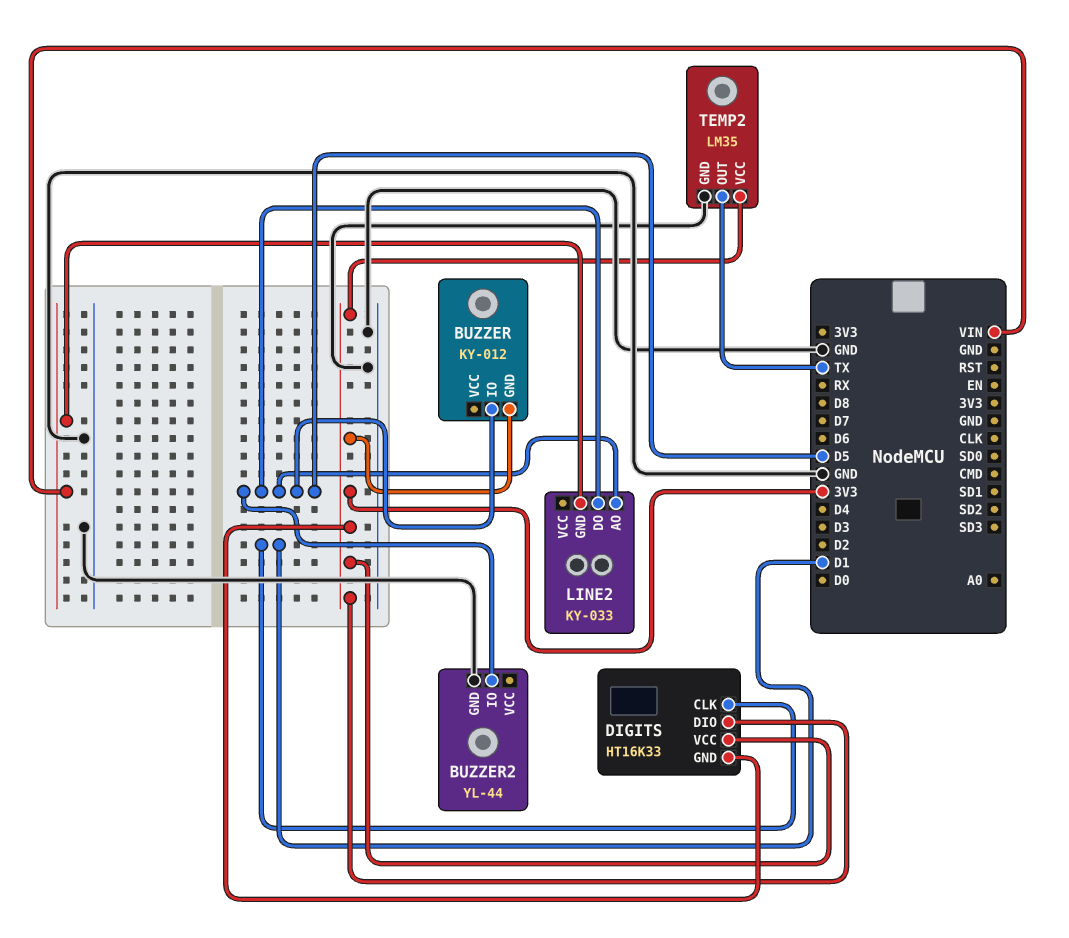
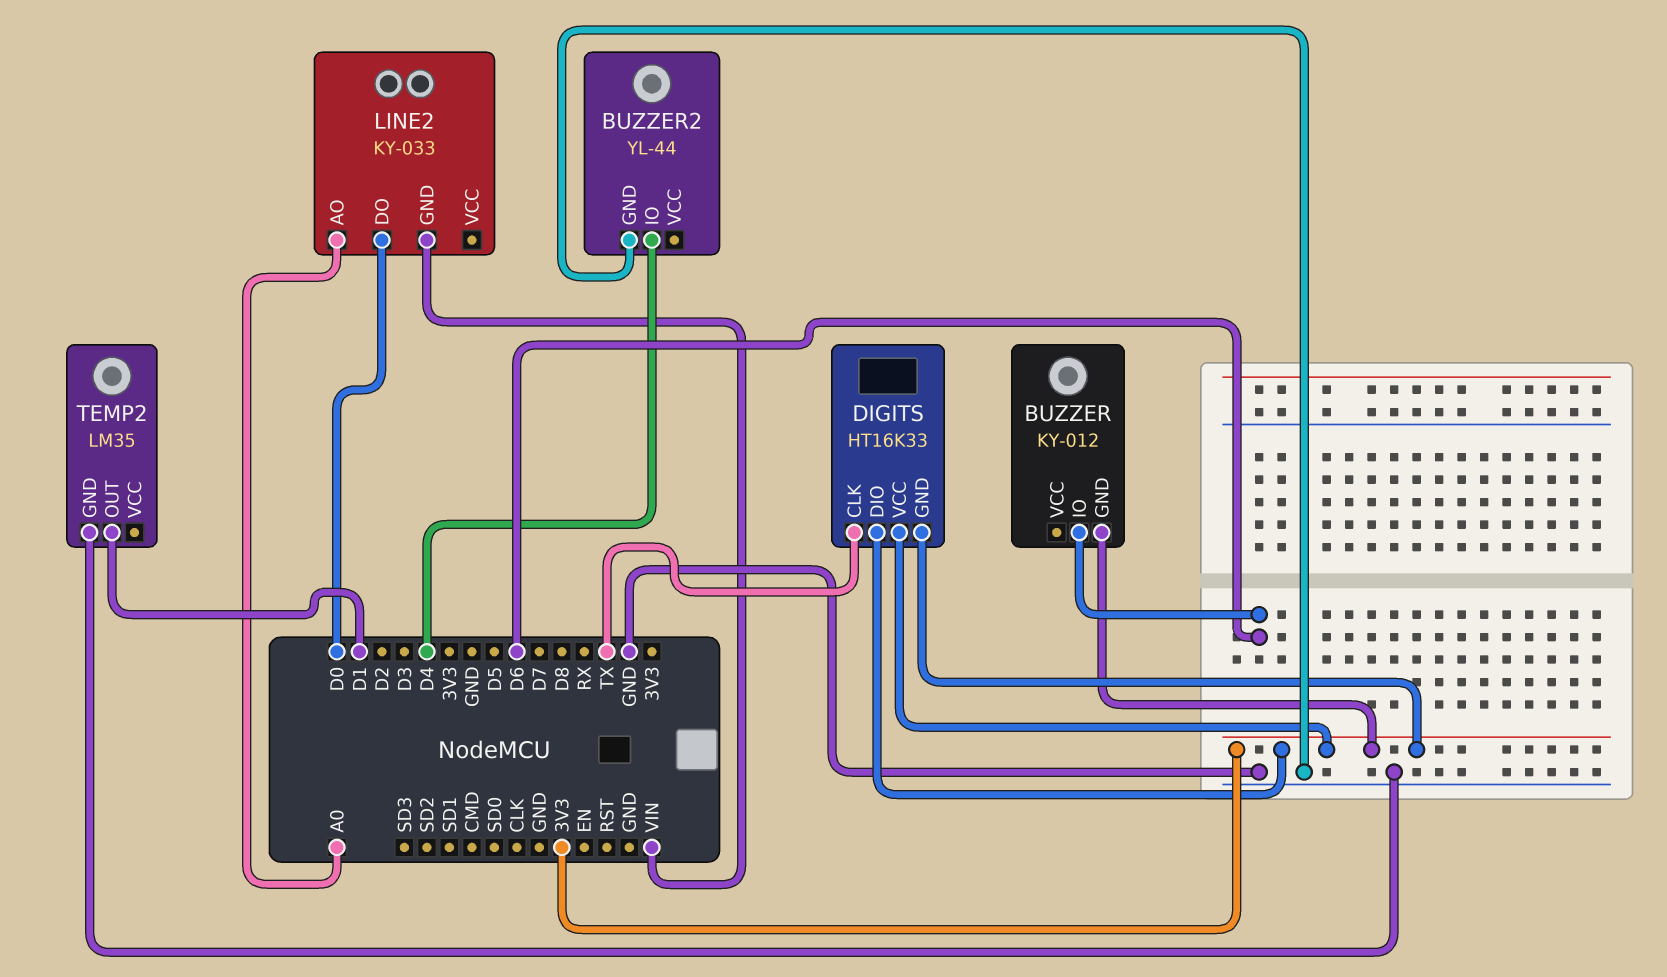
BUZZER pin IO: D5 -> D6
BUZZER2 pin IO: D5 -> D4
DIGITS pin CLK: D1 -> TX
LINE2 pin AO: D5 -> A0
LINE2 pin DO: D5 -> D0
TEMP2 pin OUT: TX -> D1
TEMP2 pin VCC: 3V3 -> none

